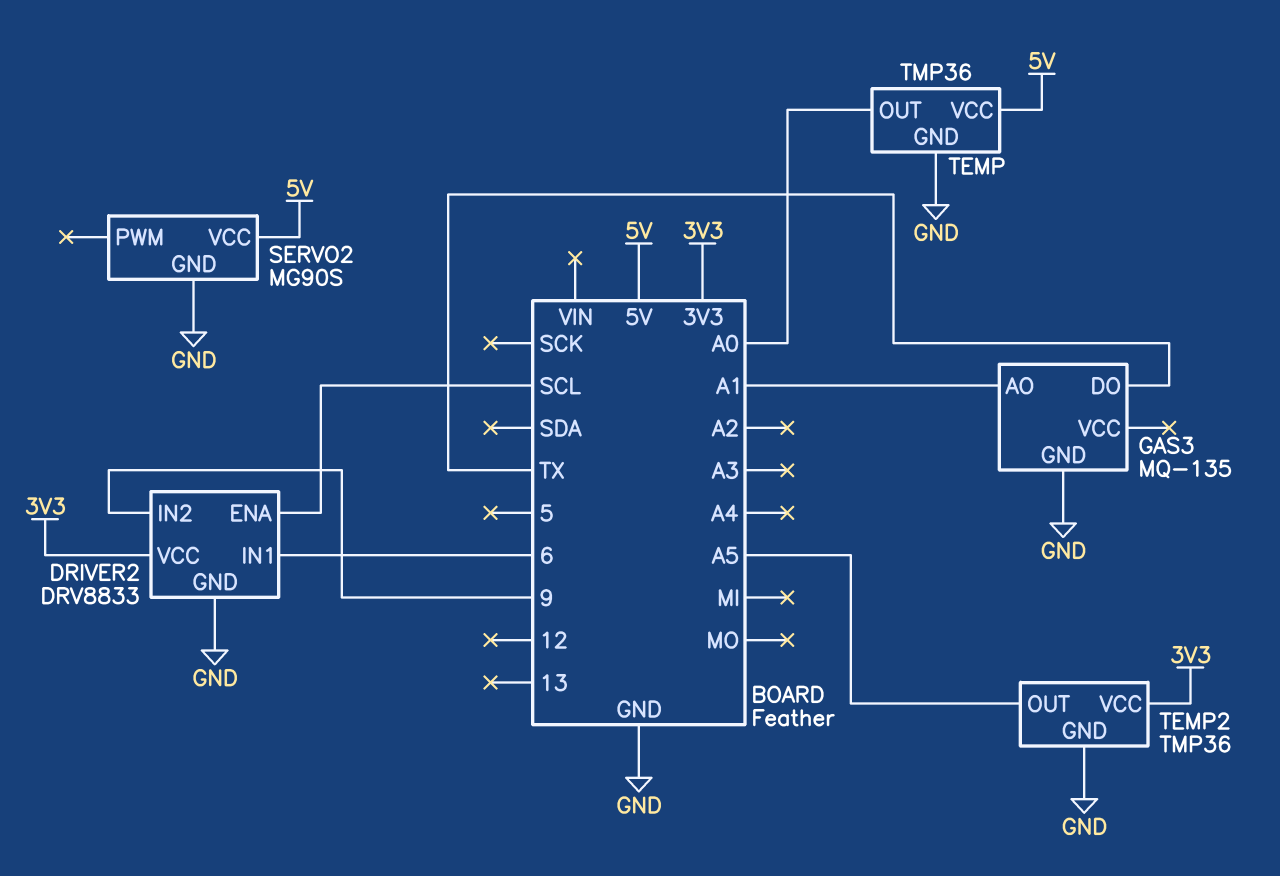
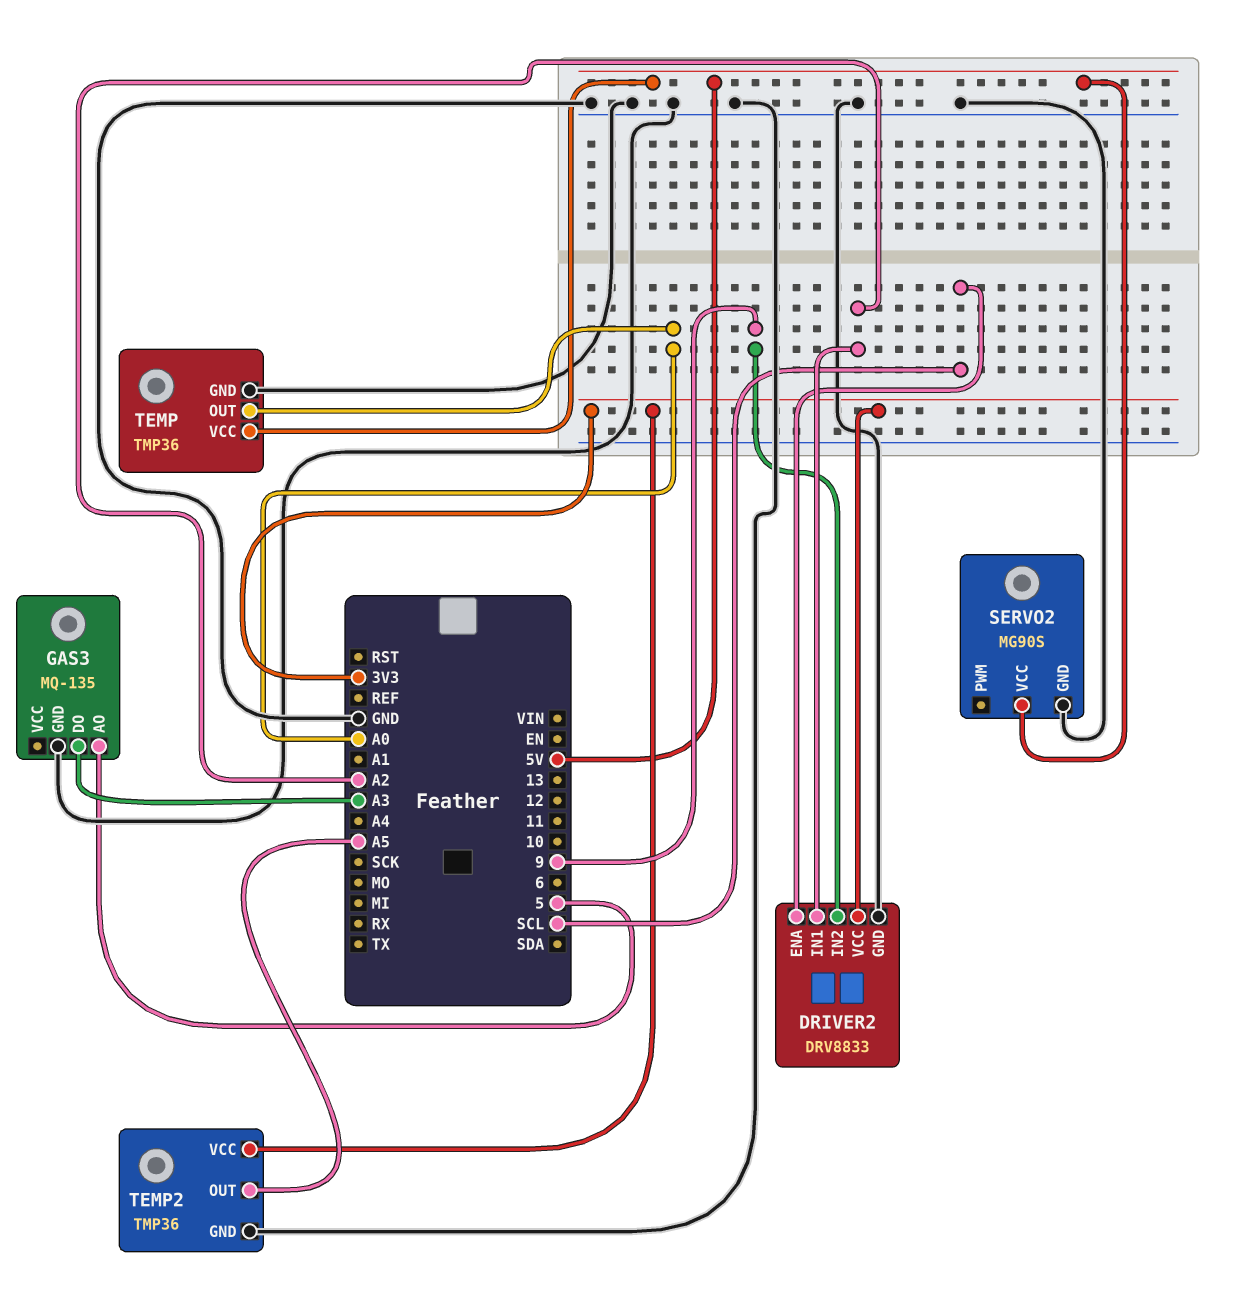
DRIVER2 pin IN1: 6 -> A2
GAS3 pin AO: A1 -> 5
GAS3 pin DO: TX -> A3

